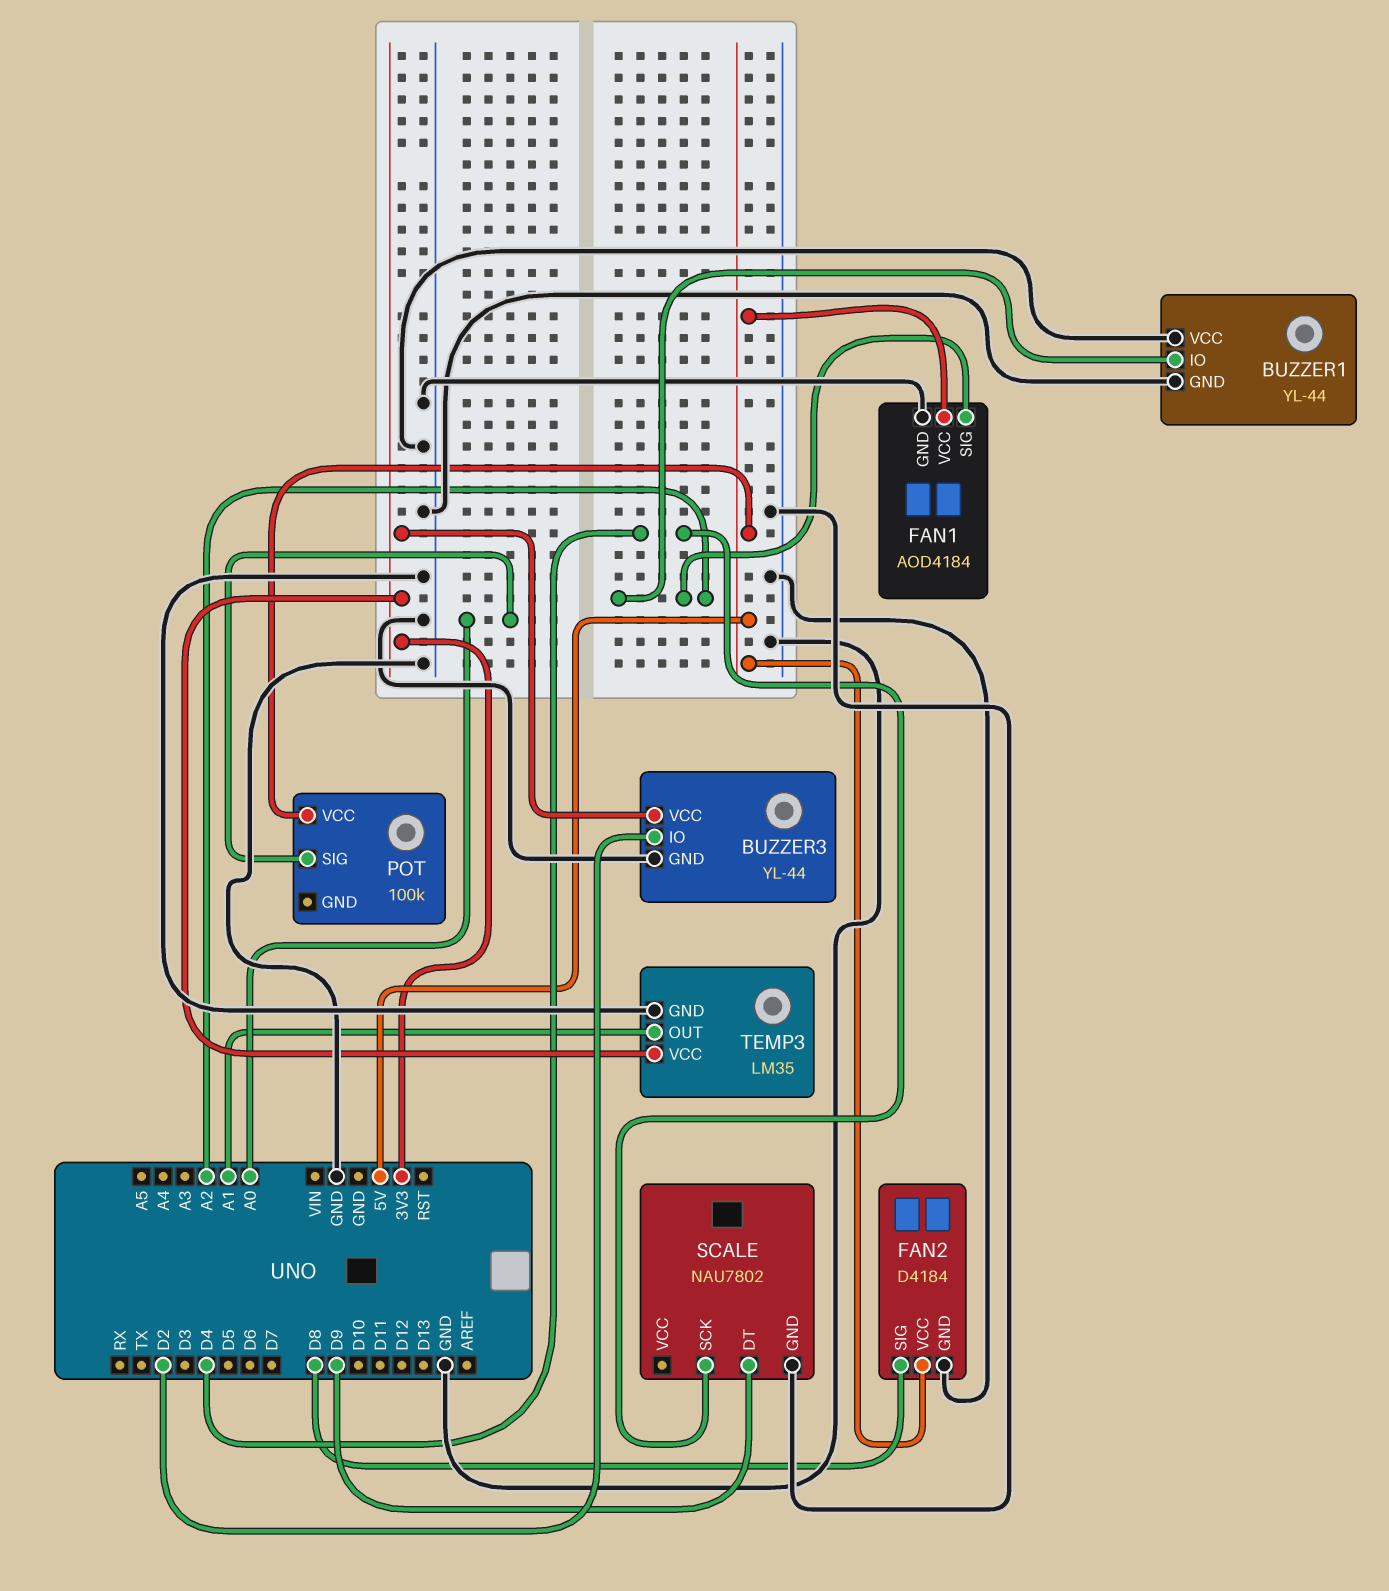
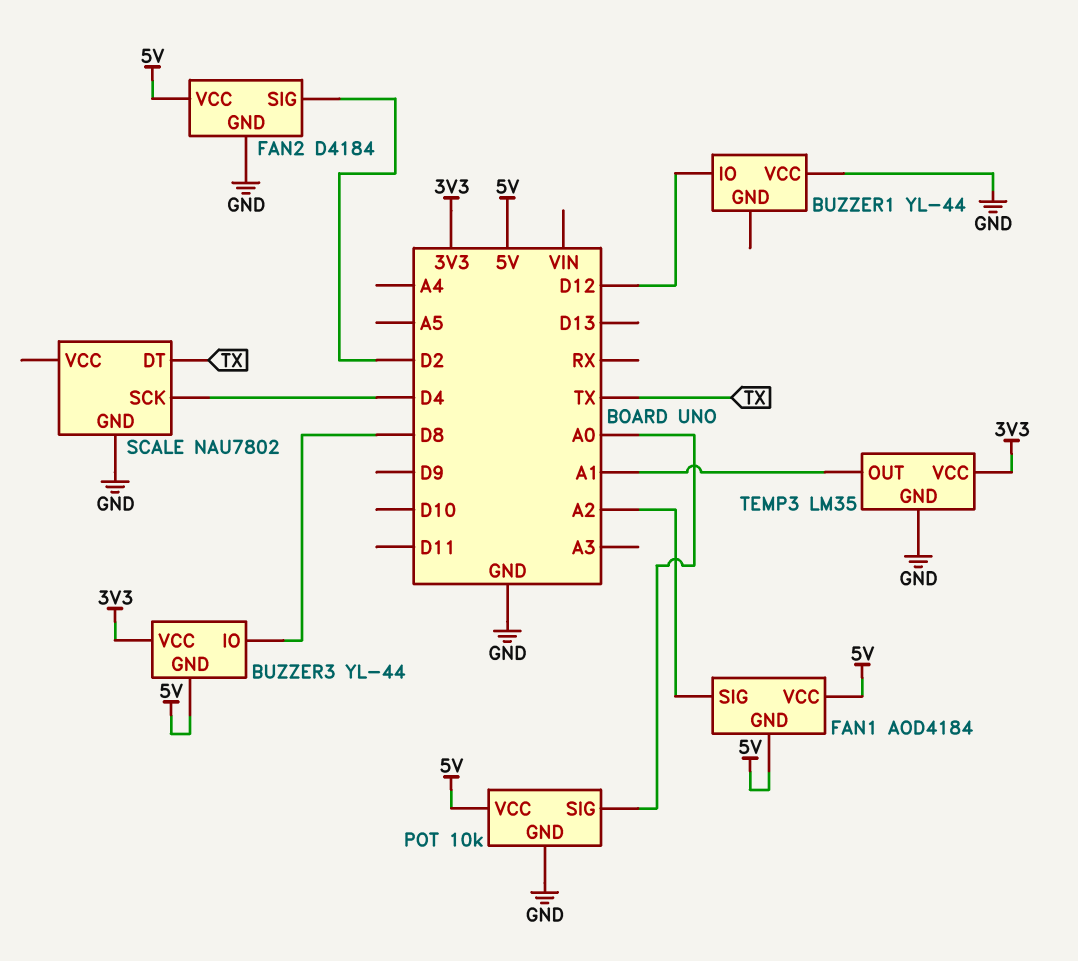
BUZZER1 pin GND: GND -> none
BUZZER1 pin IO: A2 -> D12
BUZZER3 pin GND: GND -> 5V
BUZZER3 pin IO: D2 -> D8
FAN1 pin GND: GND -> 5V
FAN2 pin SIG: D8 -> D2
POT: 100k -> 10k
POT pin GND: none -> GND
SCALE pin DT: D9 -> TX

